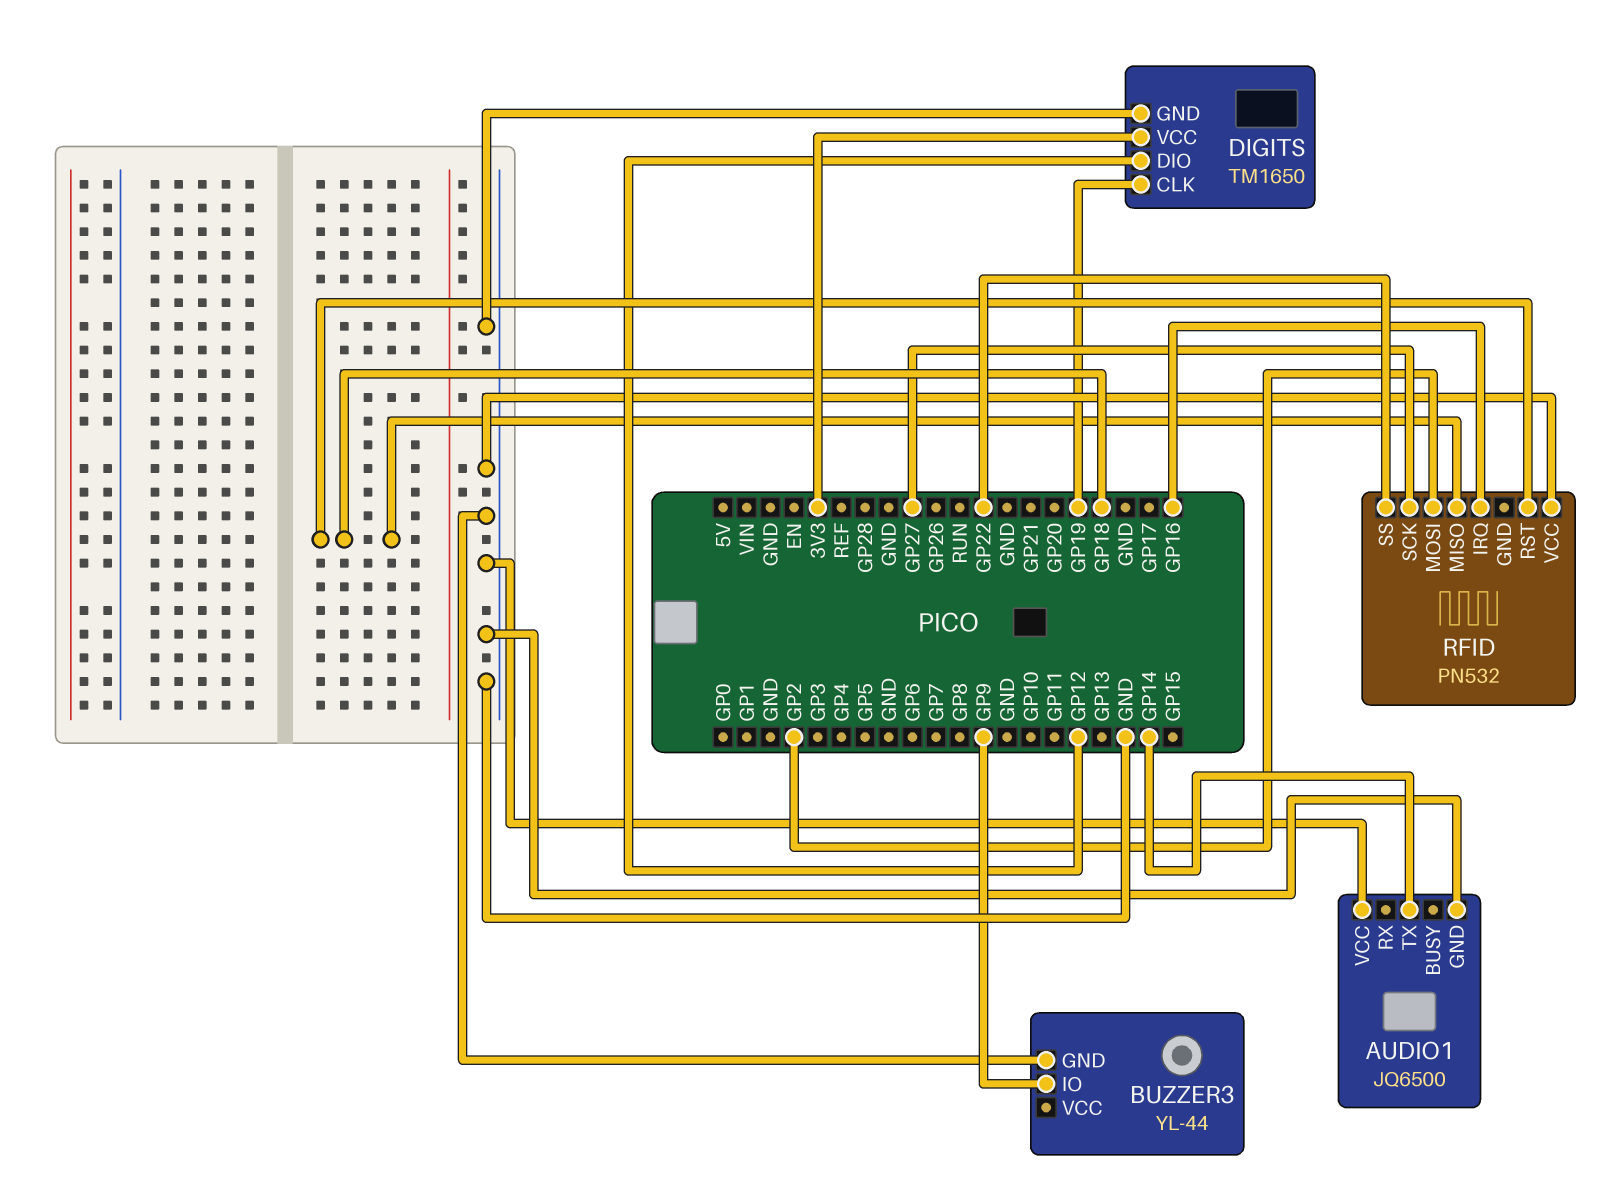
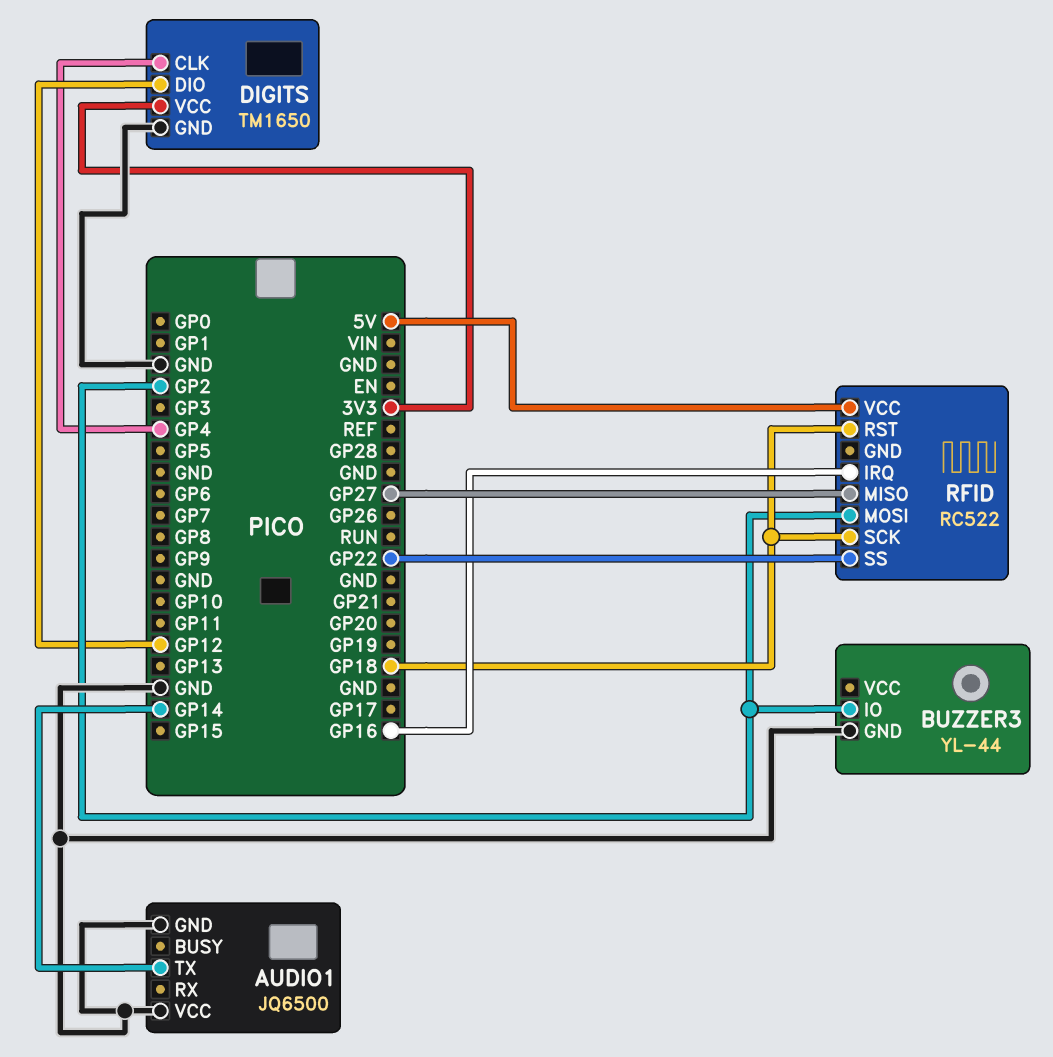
BUZZER3 pin IO: GP9 -> GP2
DIGITS pin CLK: GP19 -> GP4
RFID: PN532 -> RC522
RFID pin MISO: GP18 -> GP27
RFID pin SCK: GP27 -> GP18
RFID pin VCC: GND -> 5V

